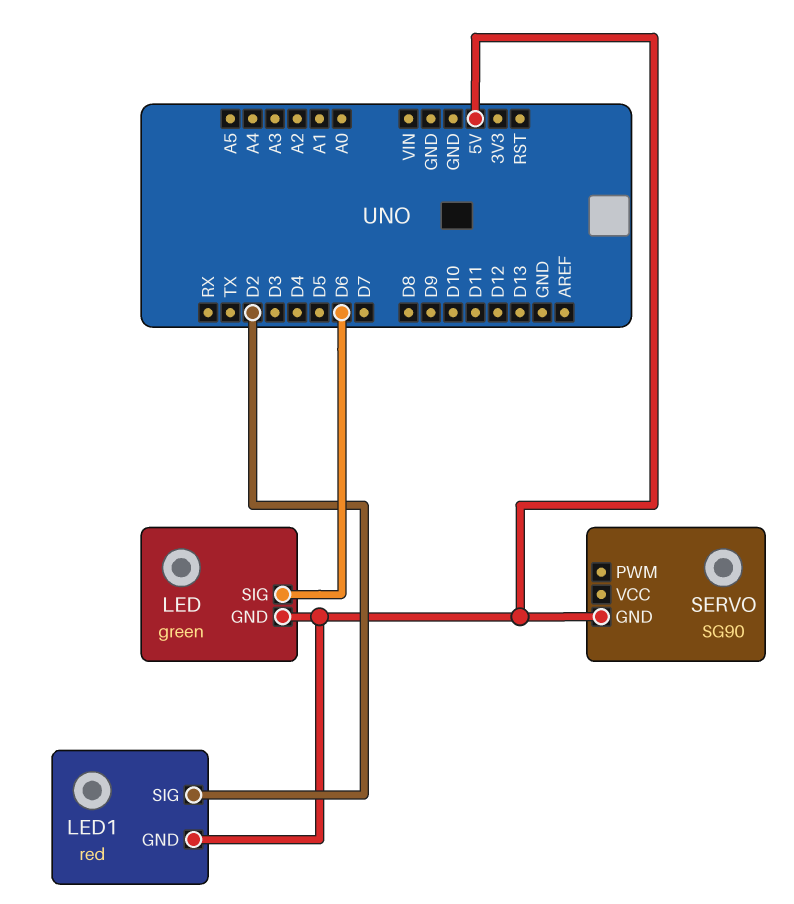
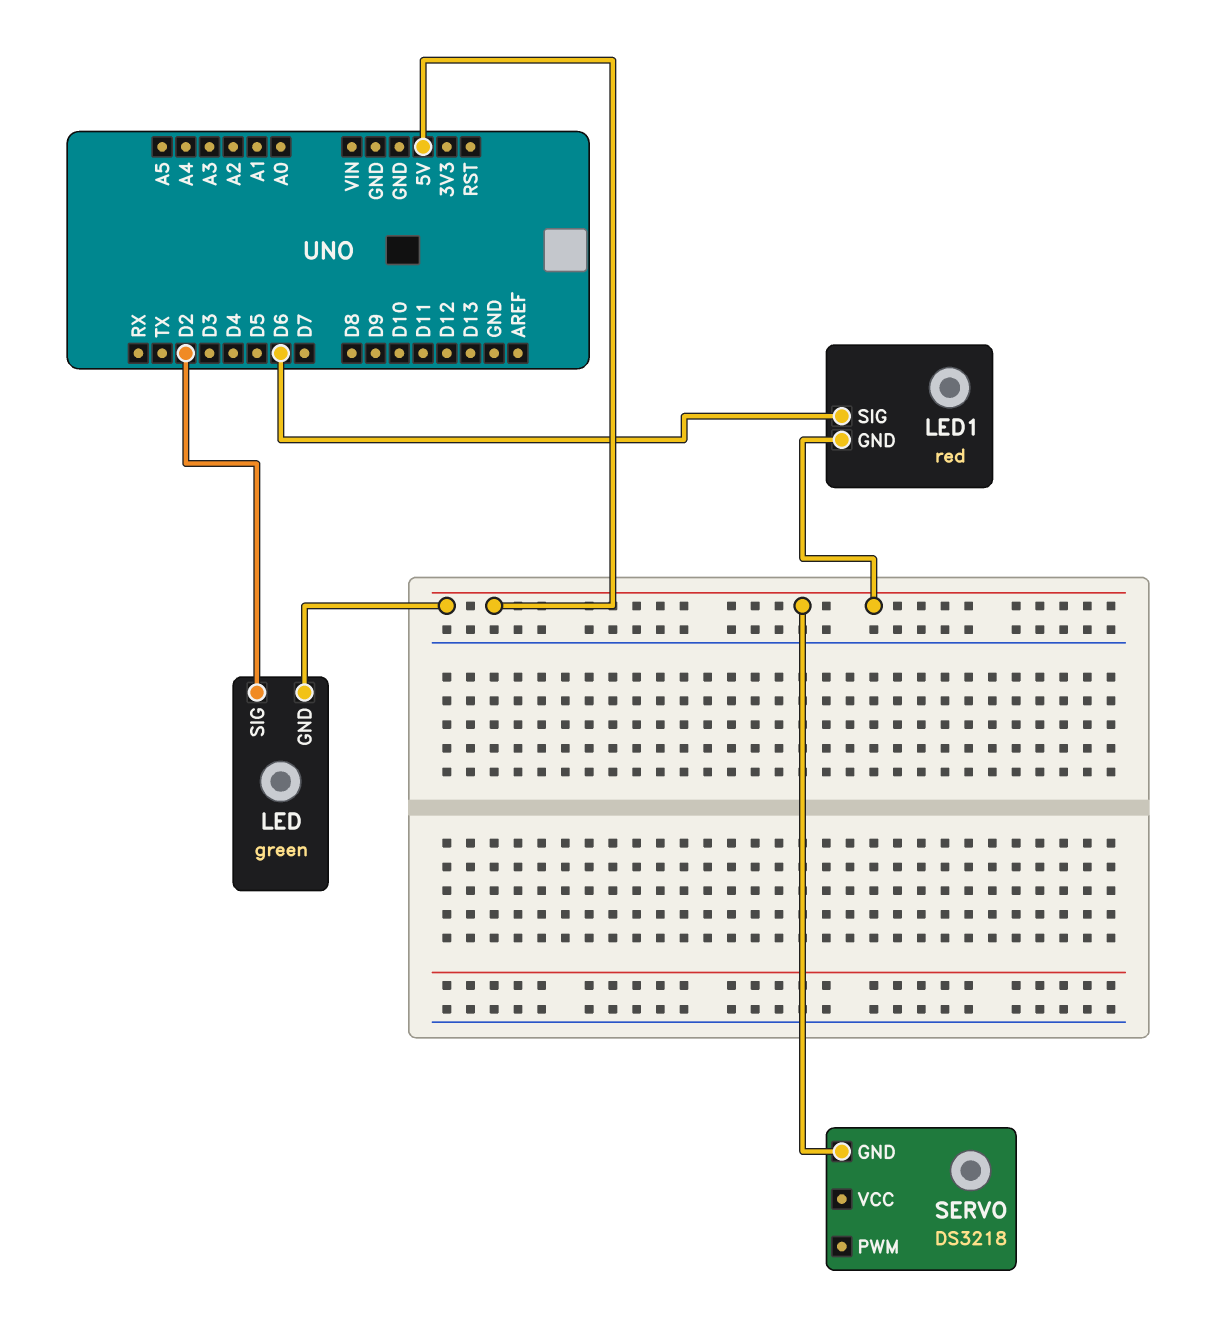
LED pin SIG: D6 -> D2
LED1 pin SIG: D2 -> D6
SERVO: SG90 -> DS3218

